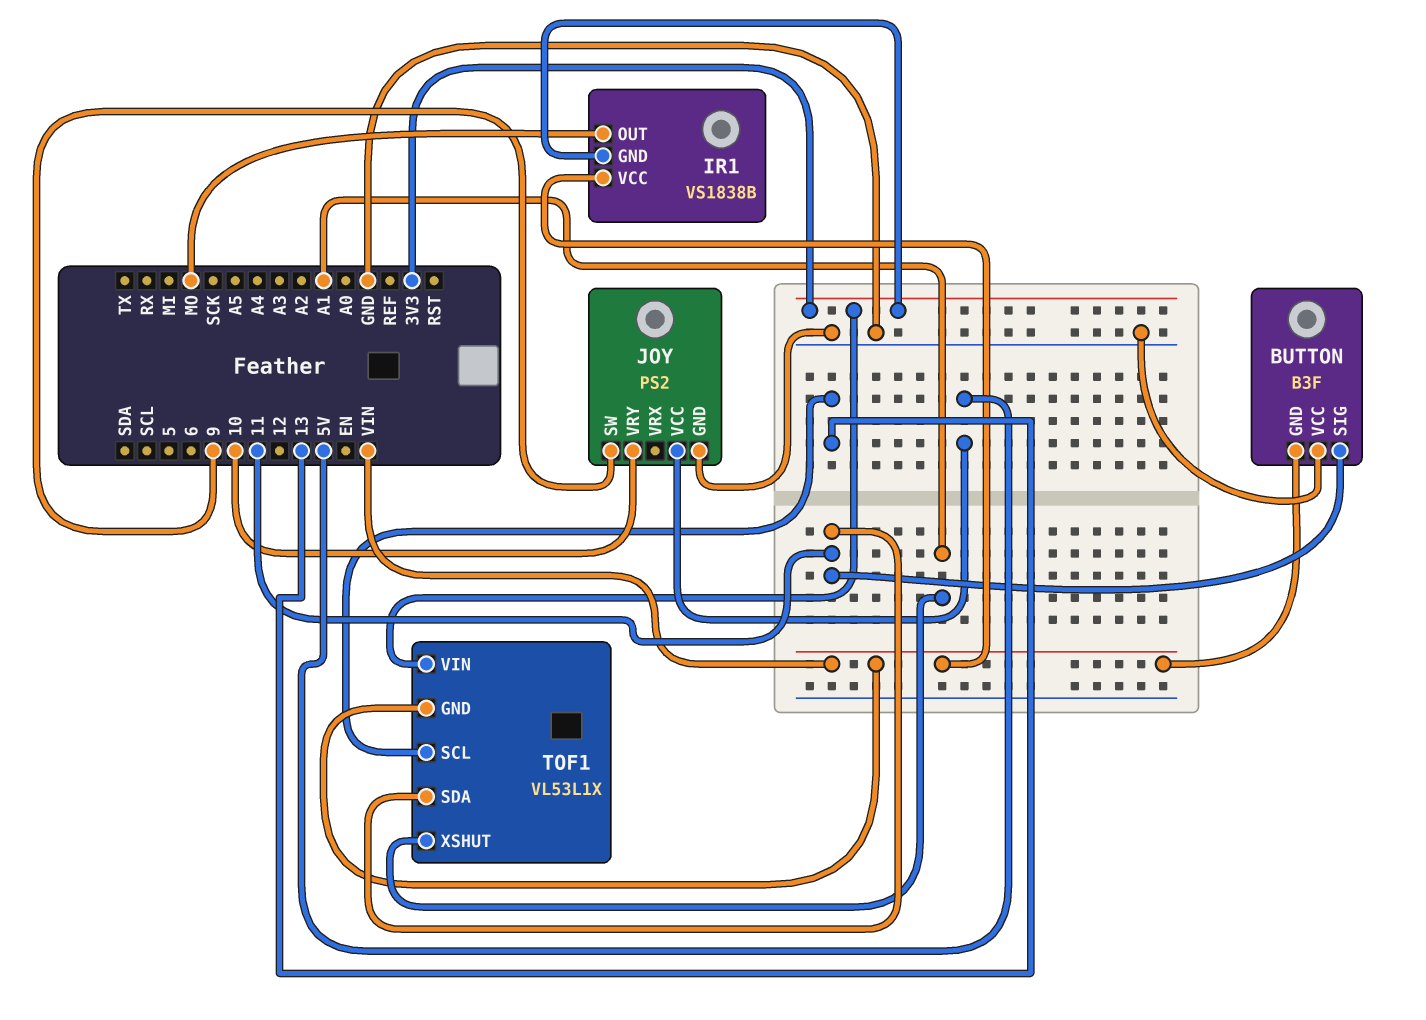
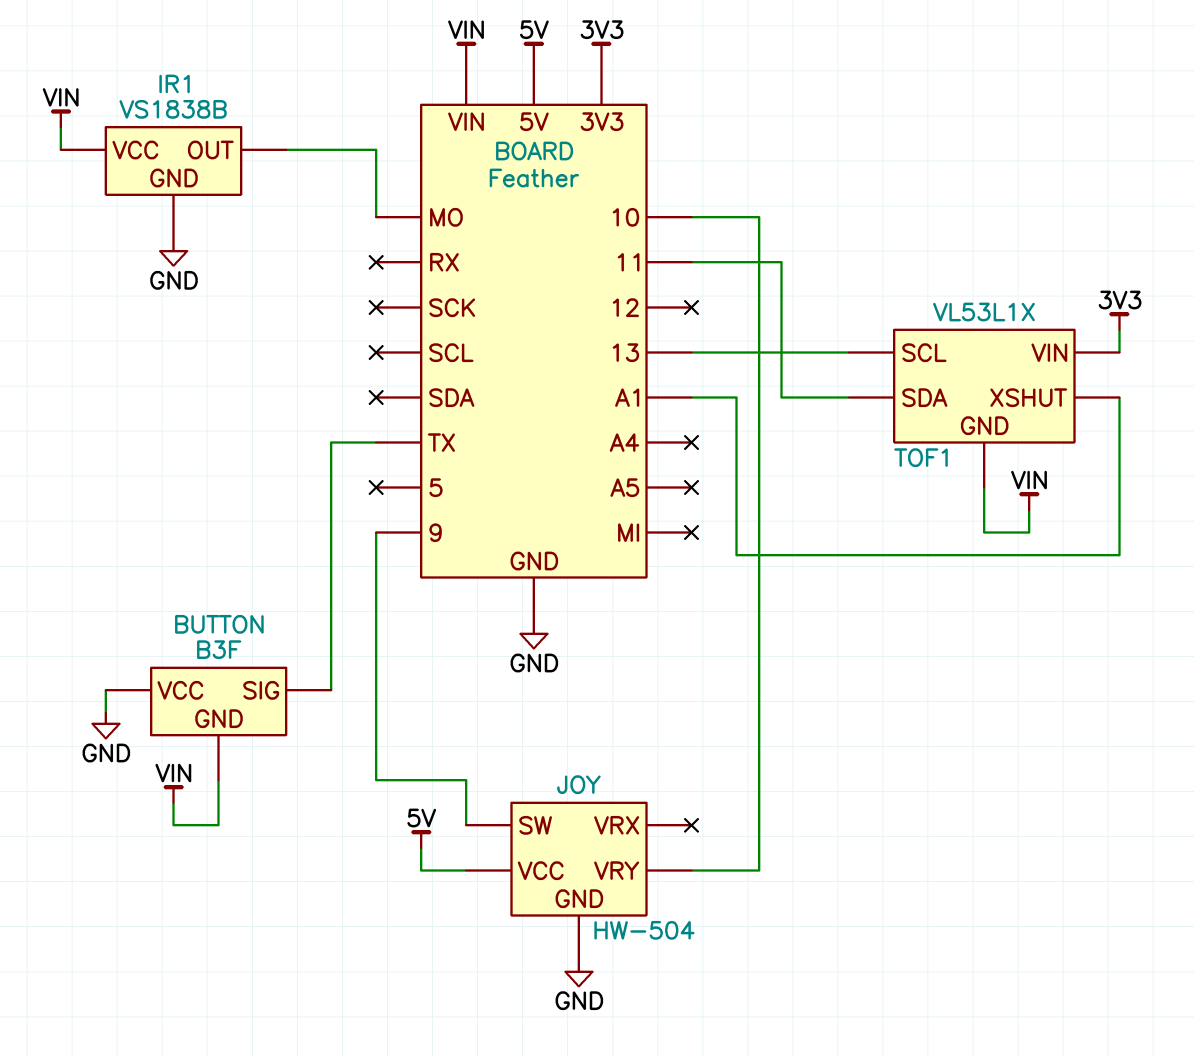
BUTTON pin SIG: 11 -> TX
IR1 pin GND: 3V3 -> GND
JOY: PS2 -> HW-504

